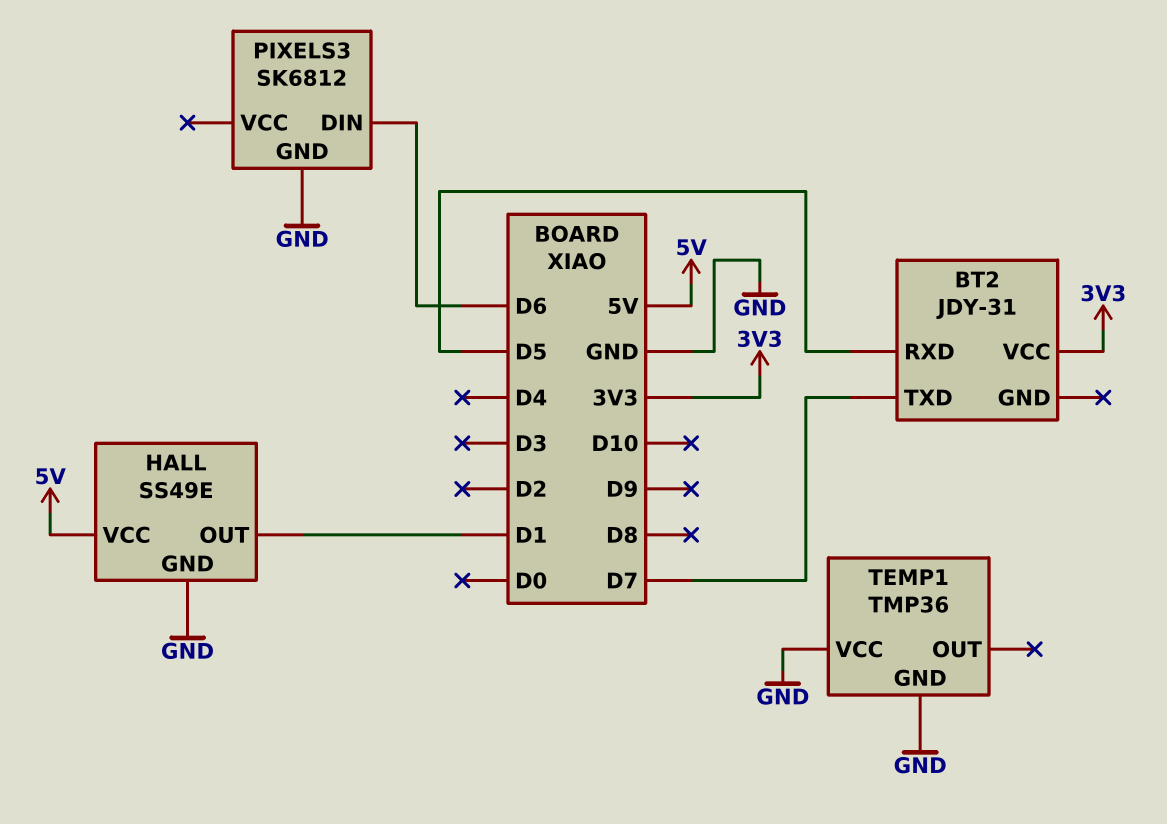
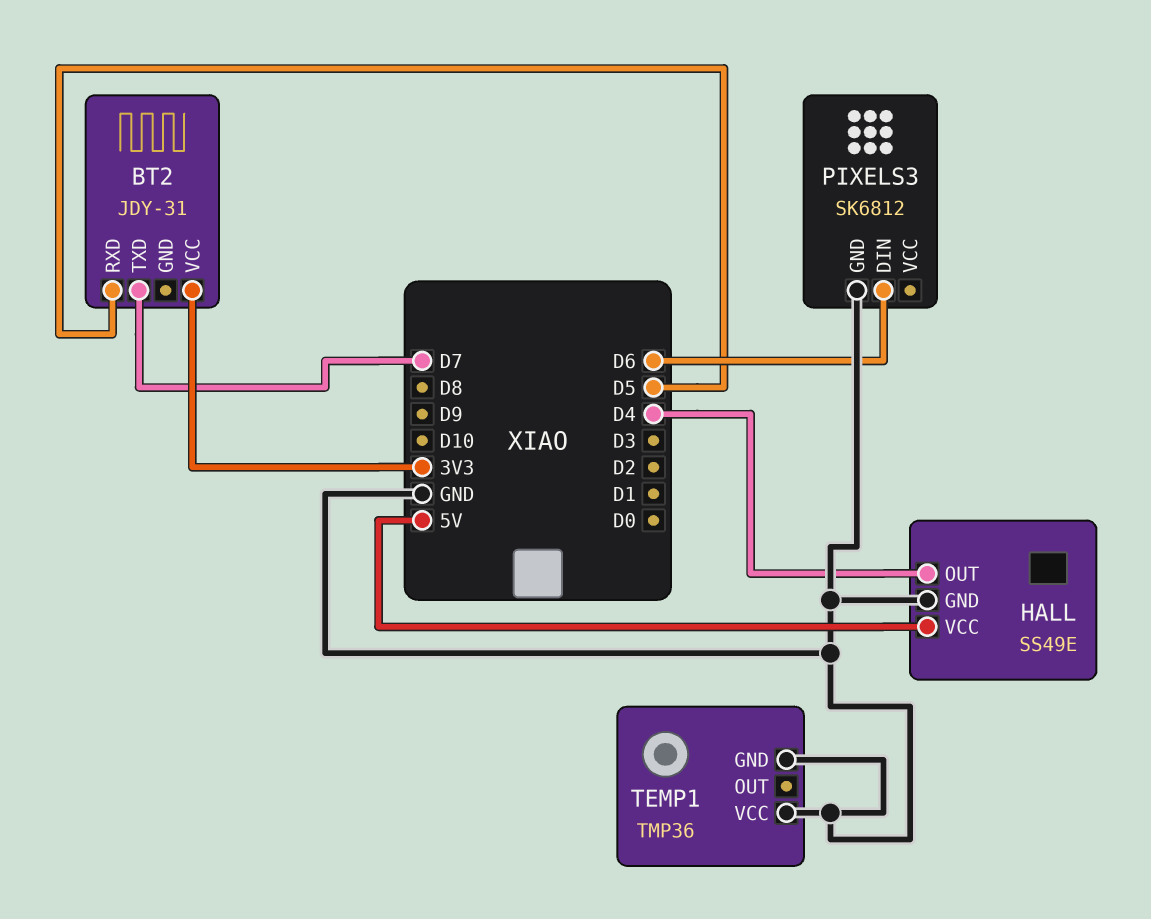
HALL pin OUT: D1 -> D4

